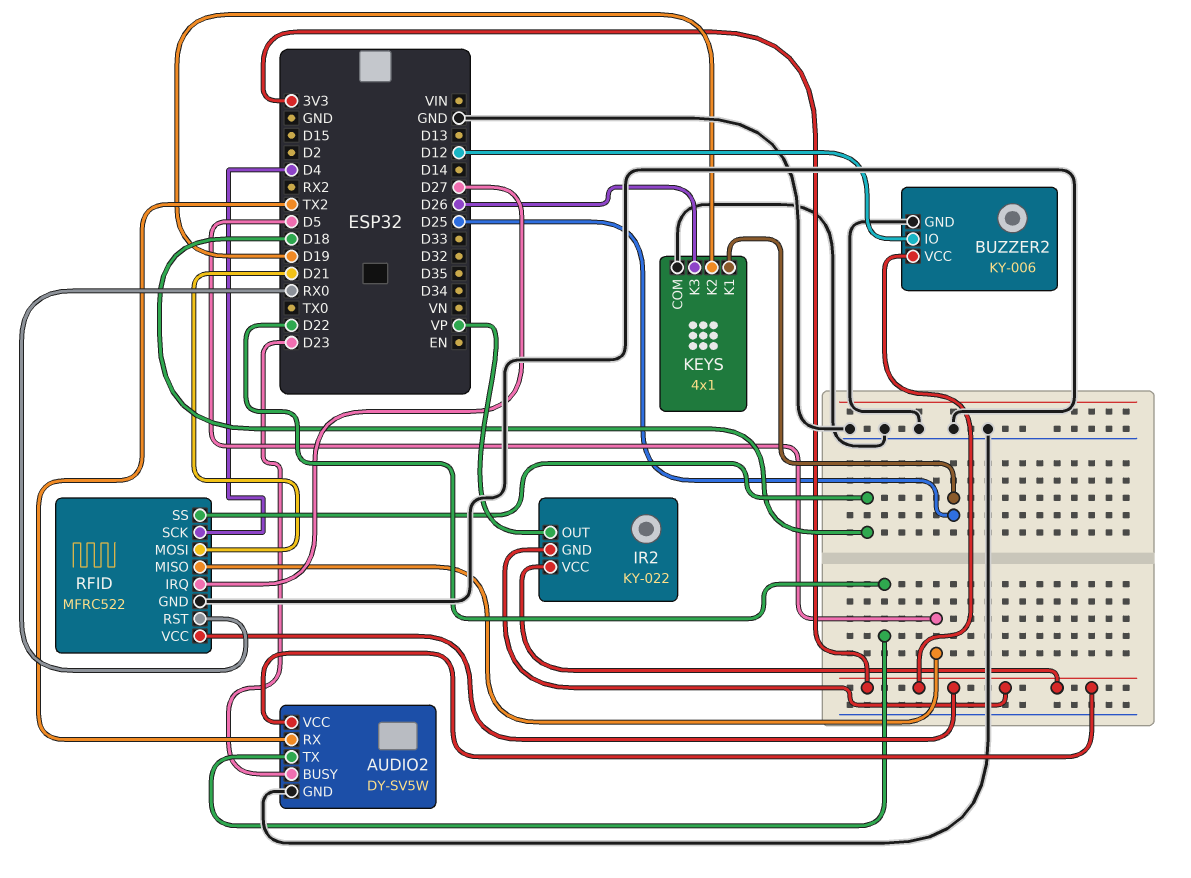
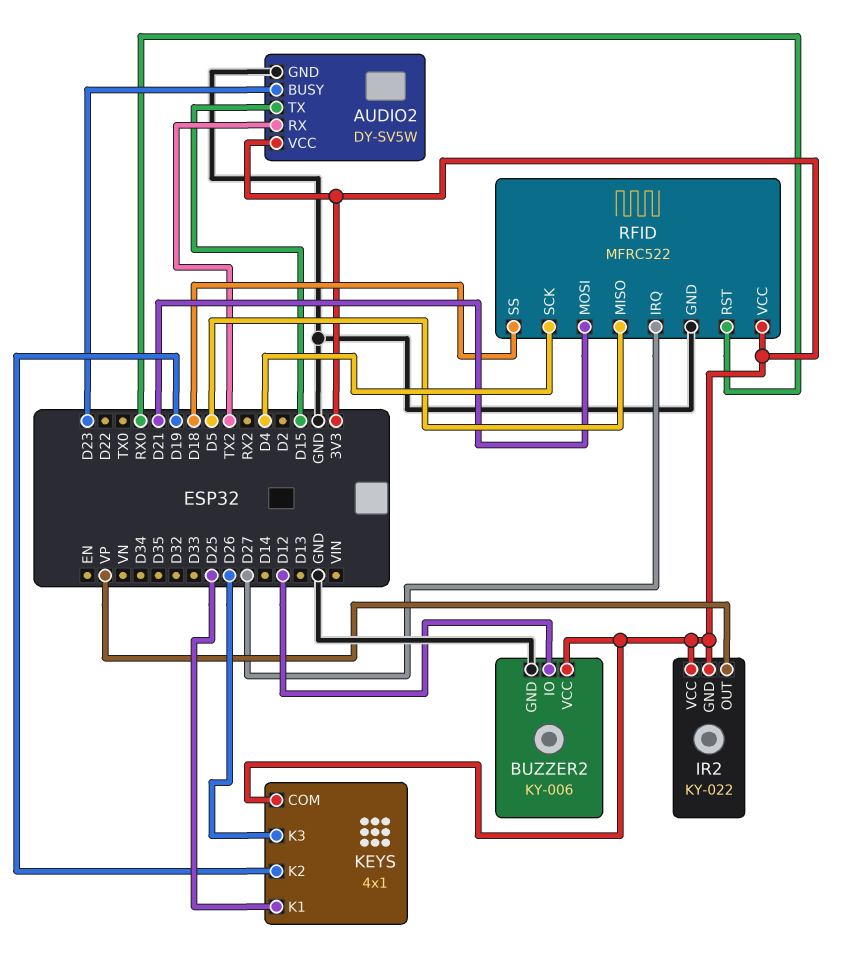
AUDIO2 pin TX: D22 -> D15
KEYS pin COM: GND -> 3V3

